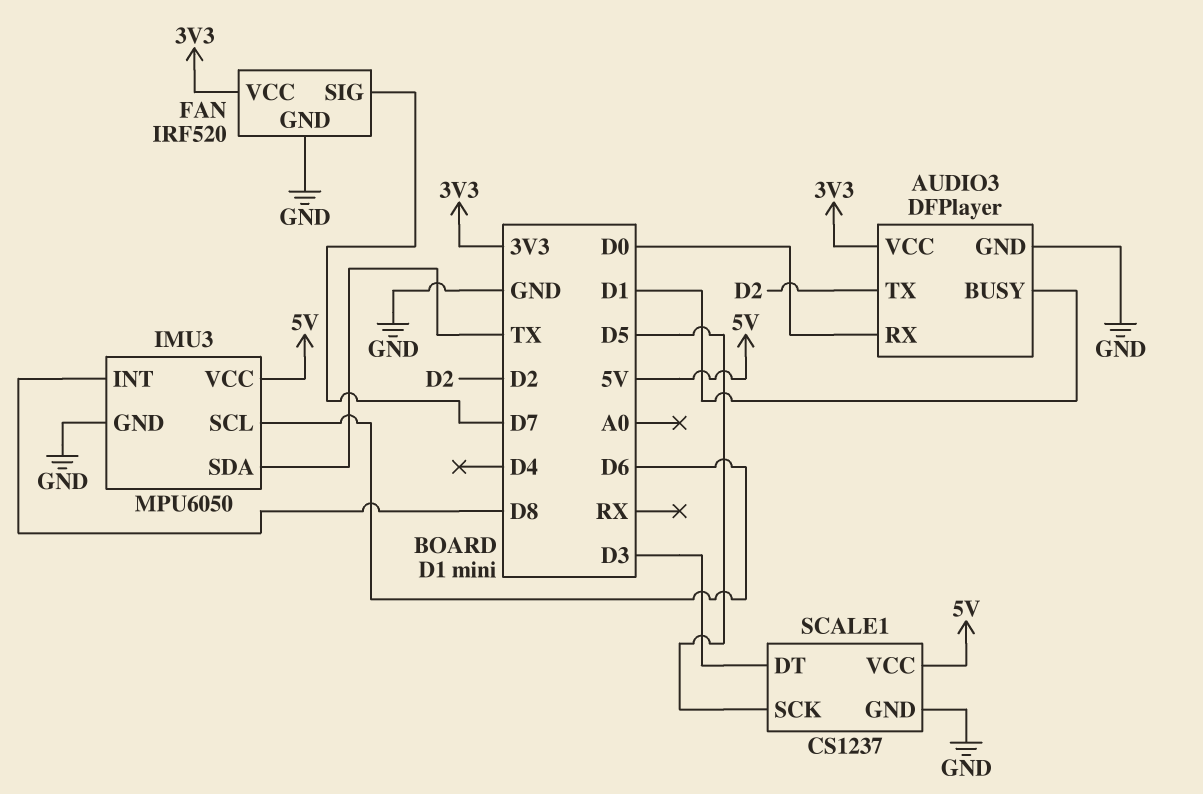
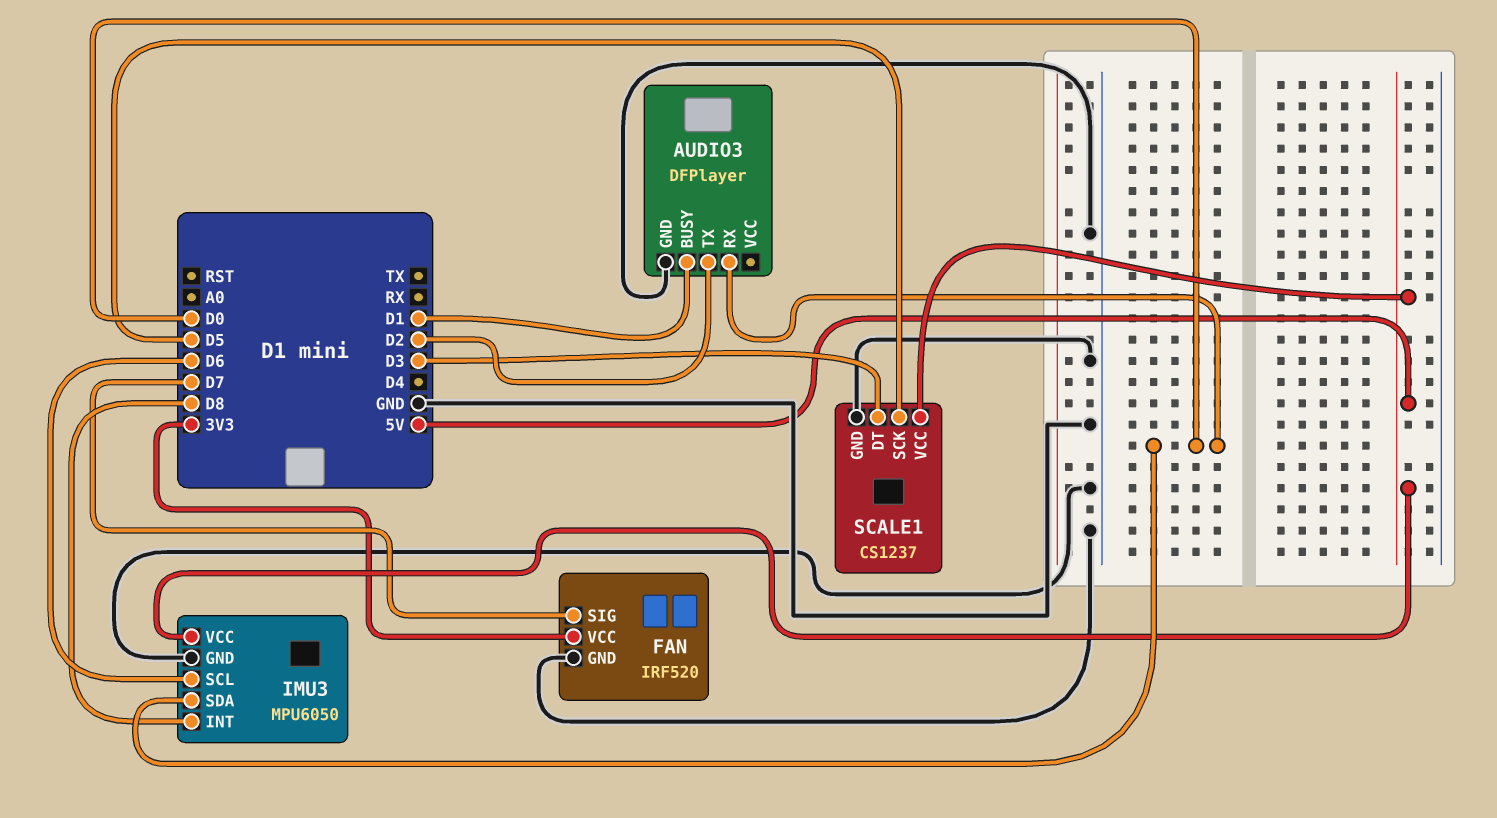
AUDIO3 pin VCC: 3V3 -> none
IMU3 pin SDA: TX -> D0

